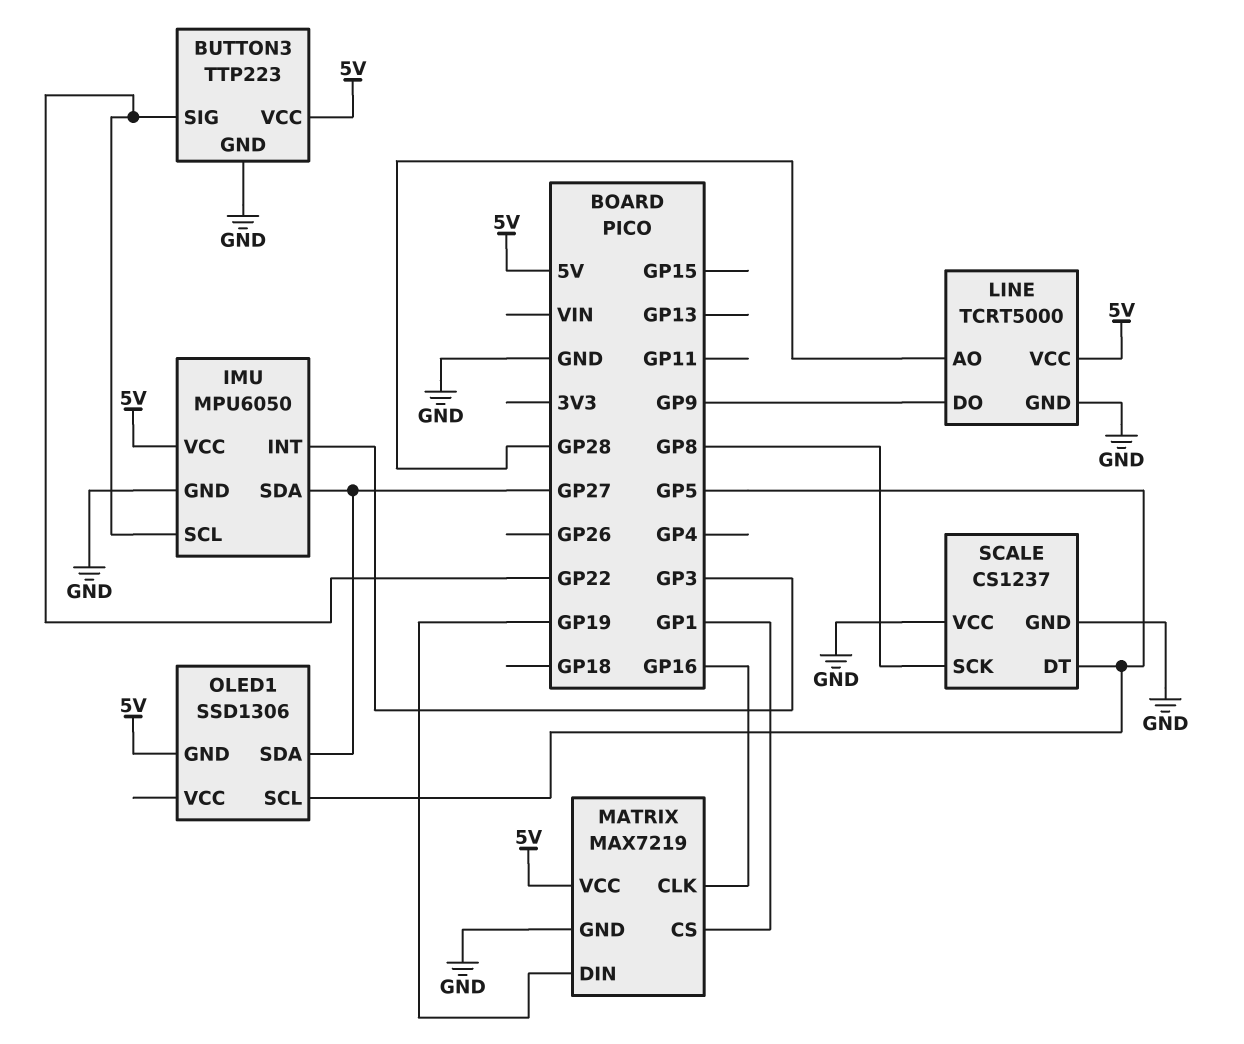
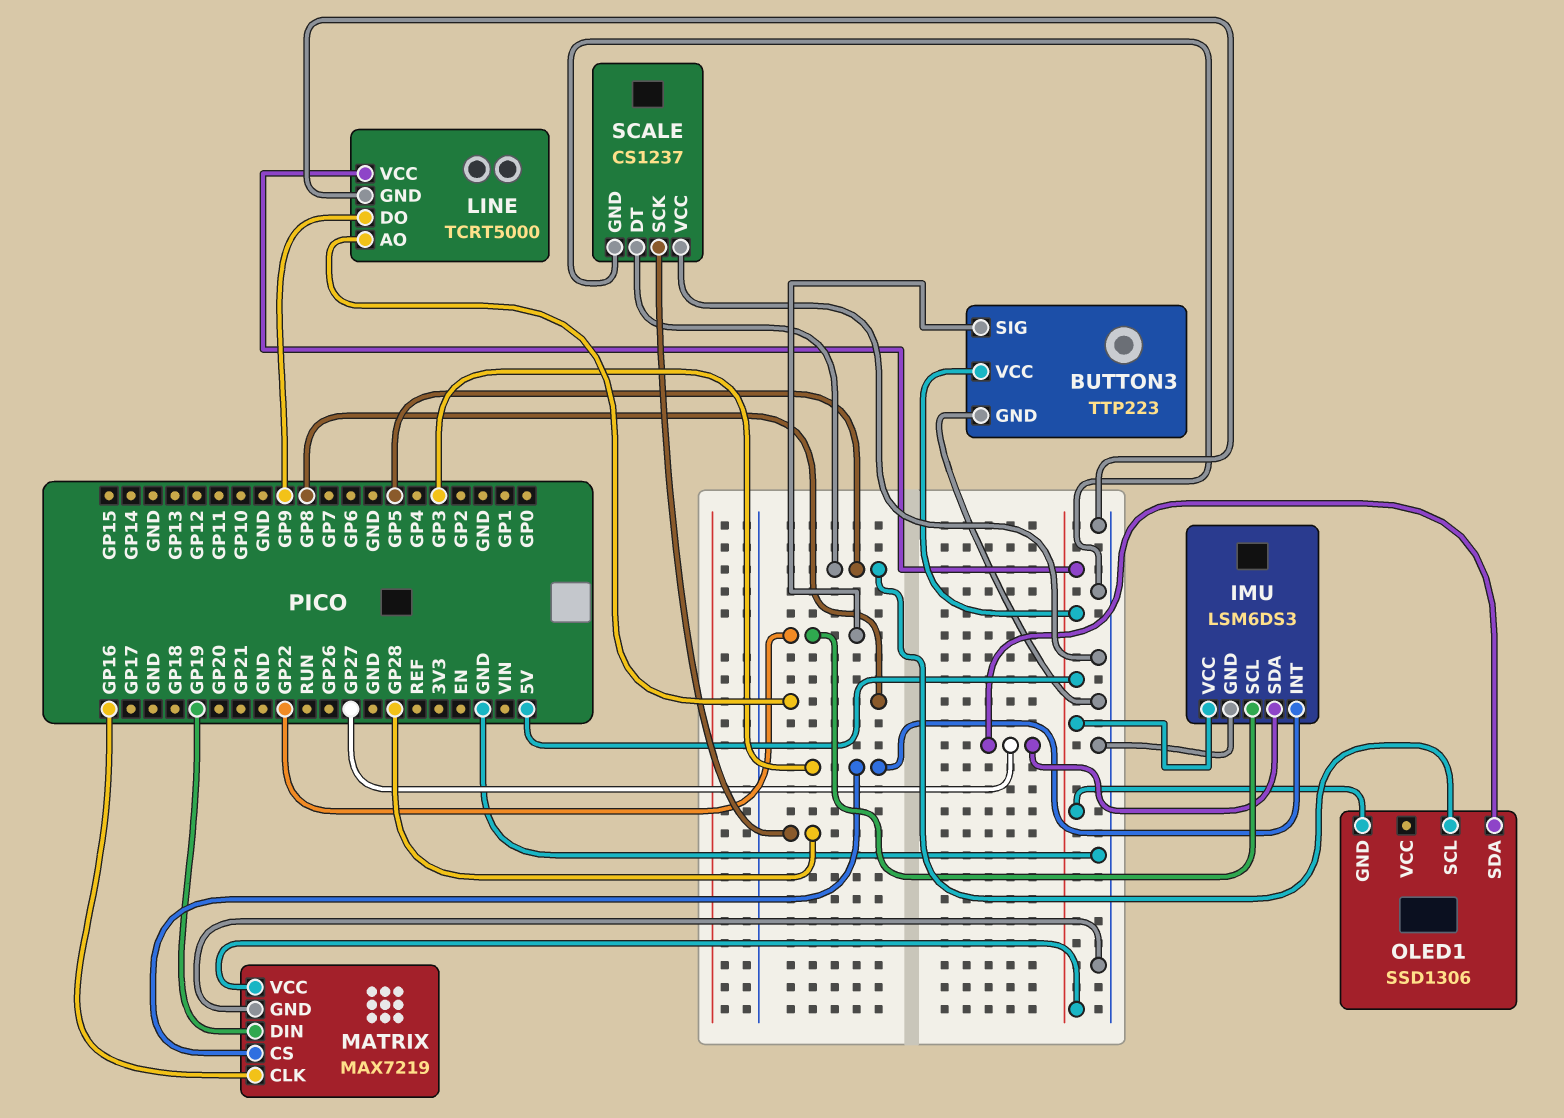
IMU: MPU6050 -> LSM6DS3
LINE pin AO: GP28 -> GP8
MATRIX pin CS: GP1 -> GP3
SCALE pin SCK: GP8 -> GP28

